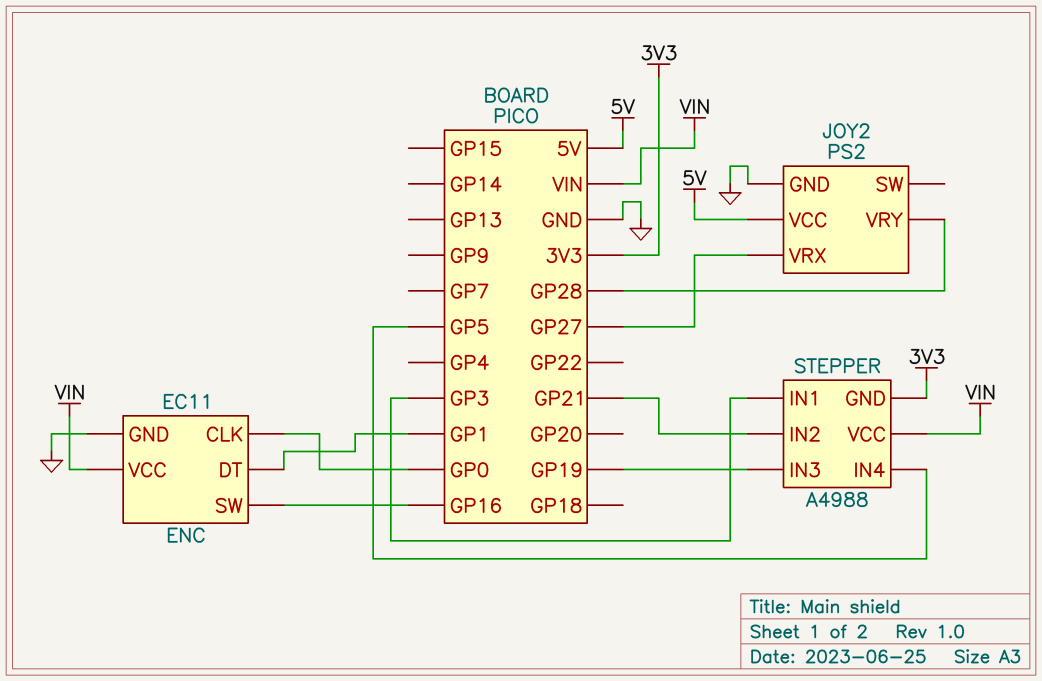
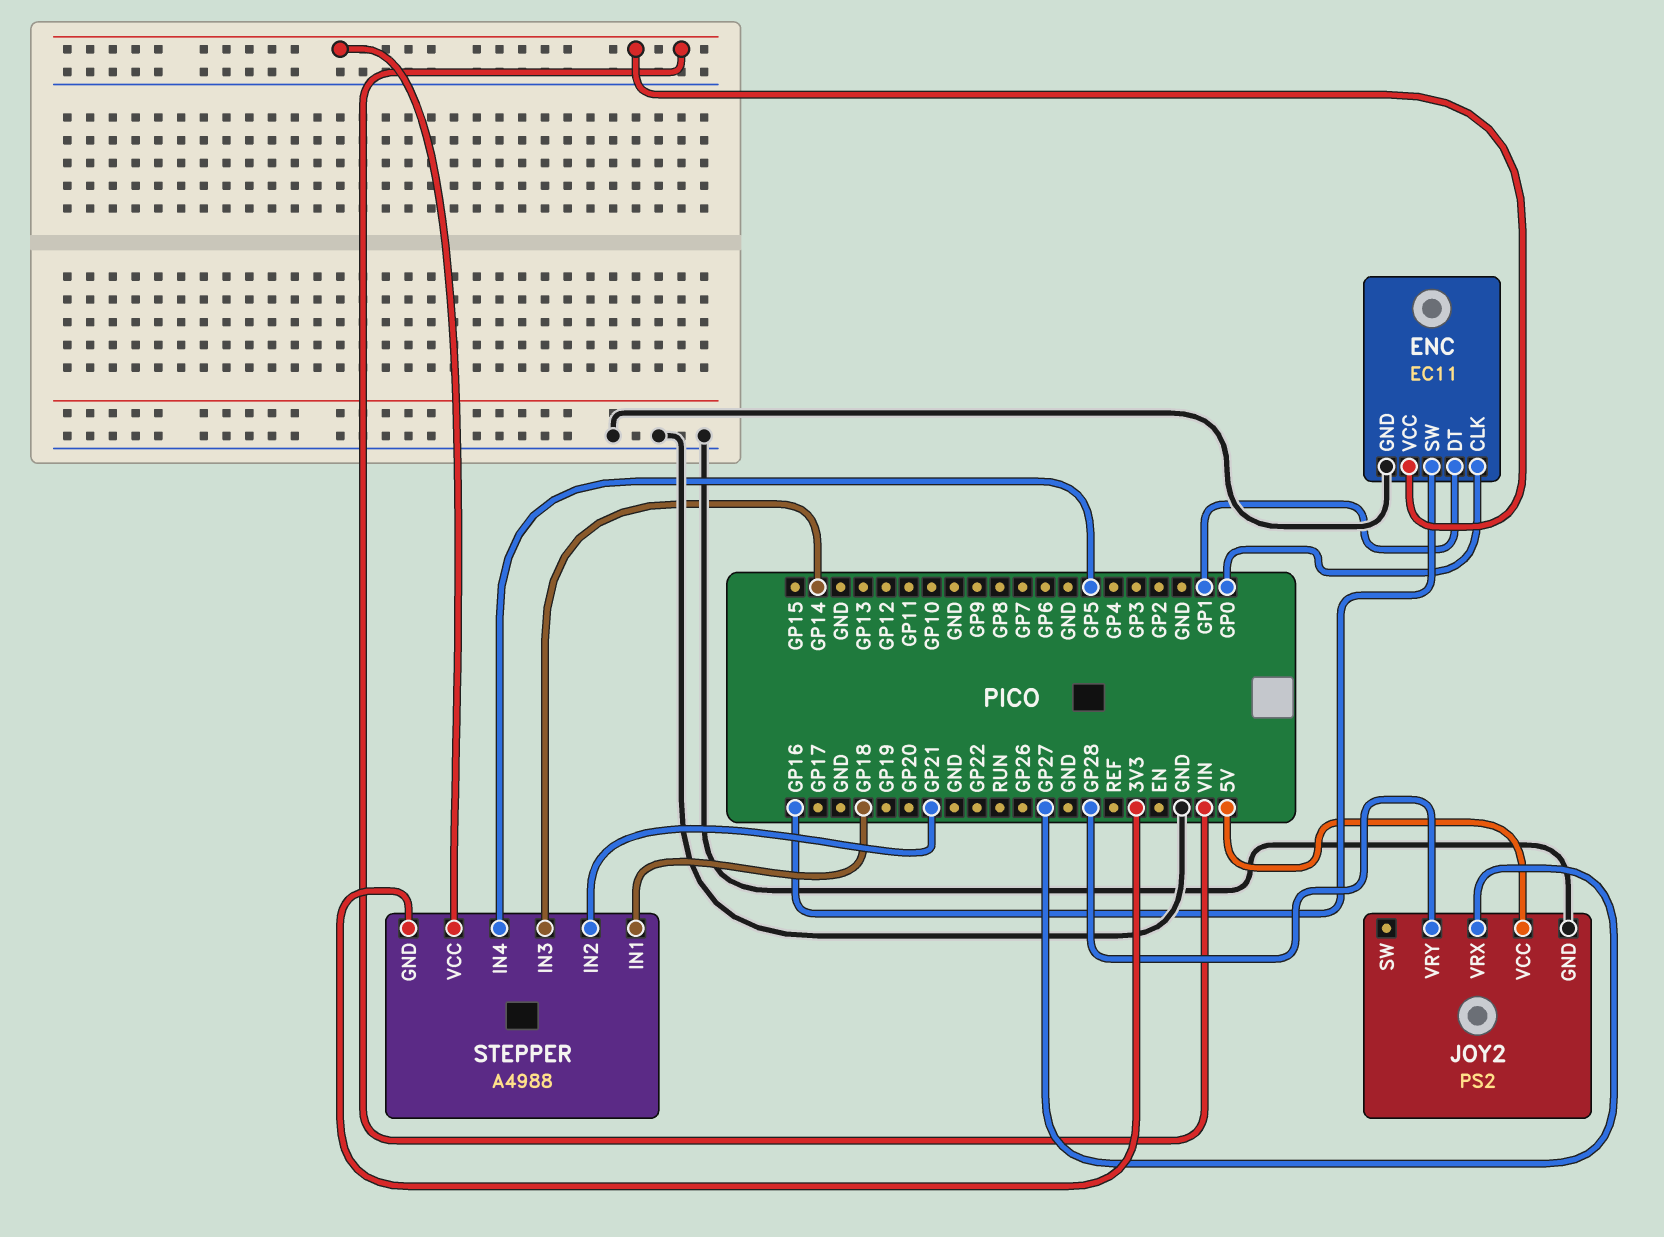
STEPPER pin IN1: GP3 -> GP18
STEPPER pin IN3: GP19 -> GP14

